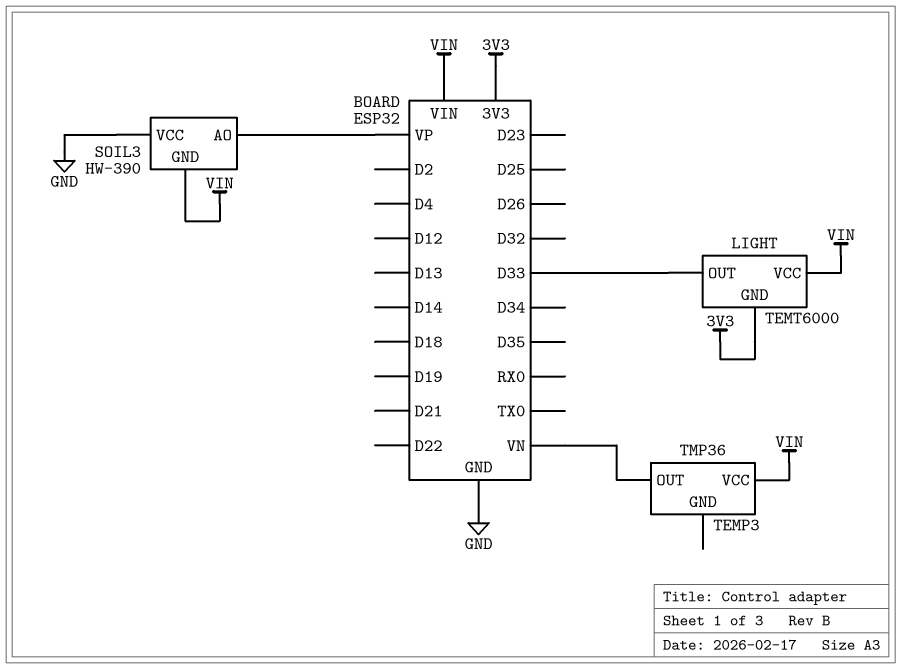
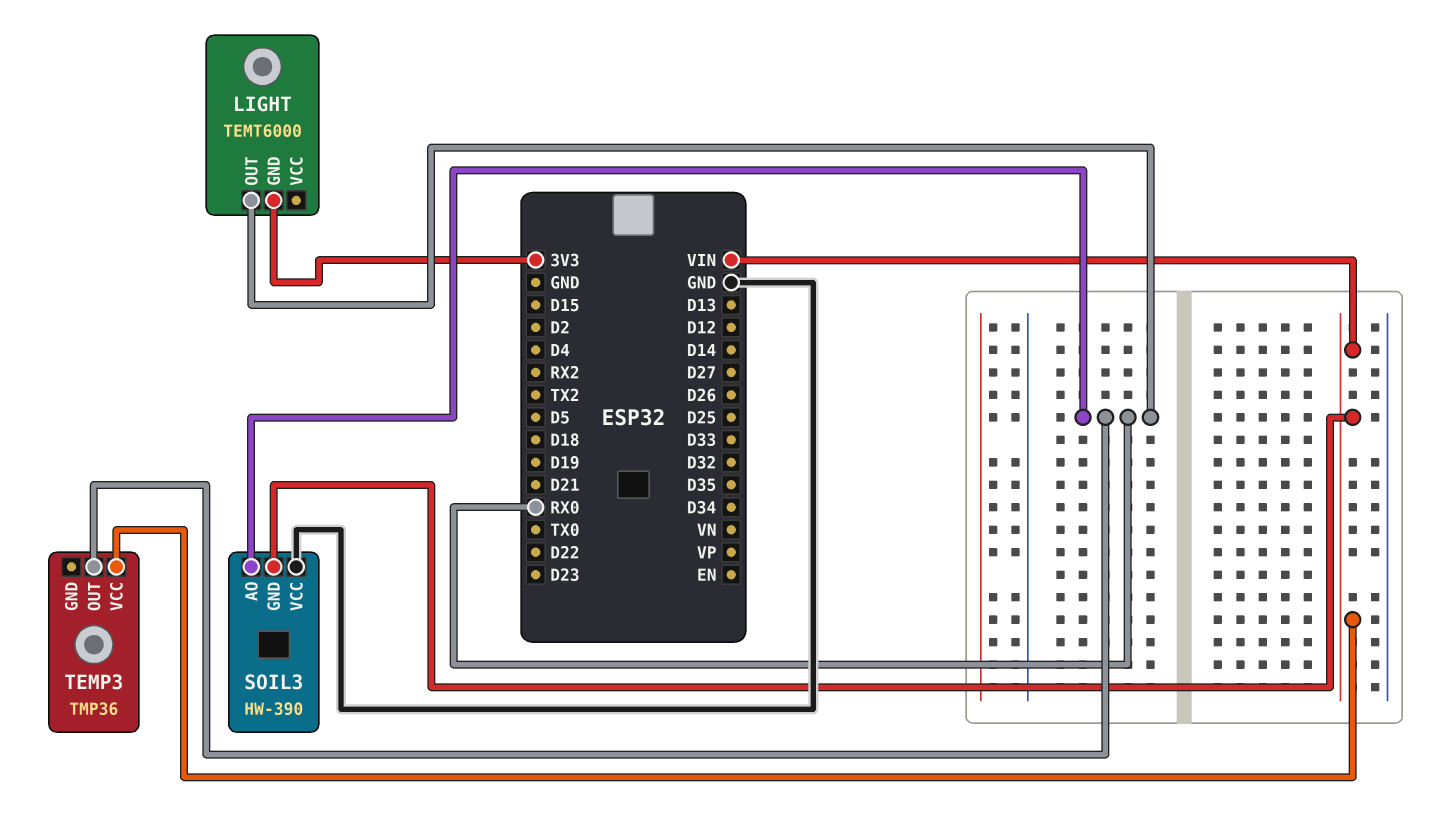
LIGHT pin OUT: D33 -> RX0
LIGHT pin VCC: VIN -> none
SOIL3 pin AO: VP -> RX0
TEMP3 pin OUT: VN -> RX0

